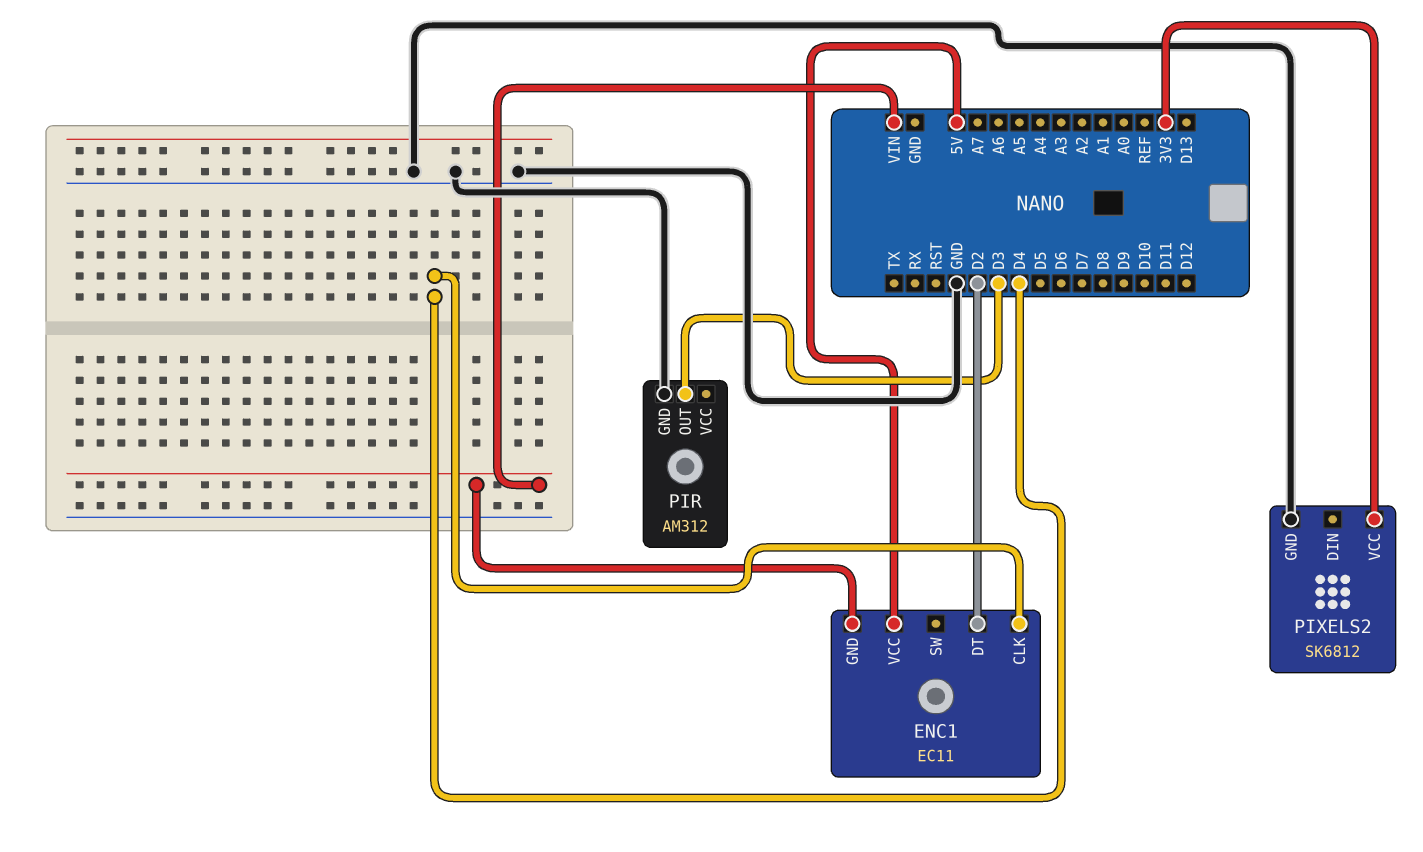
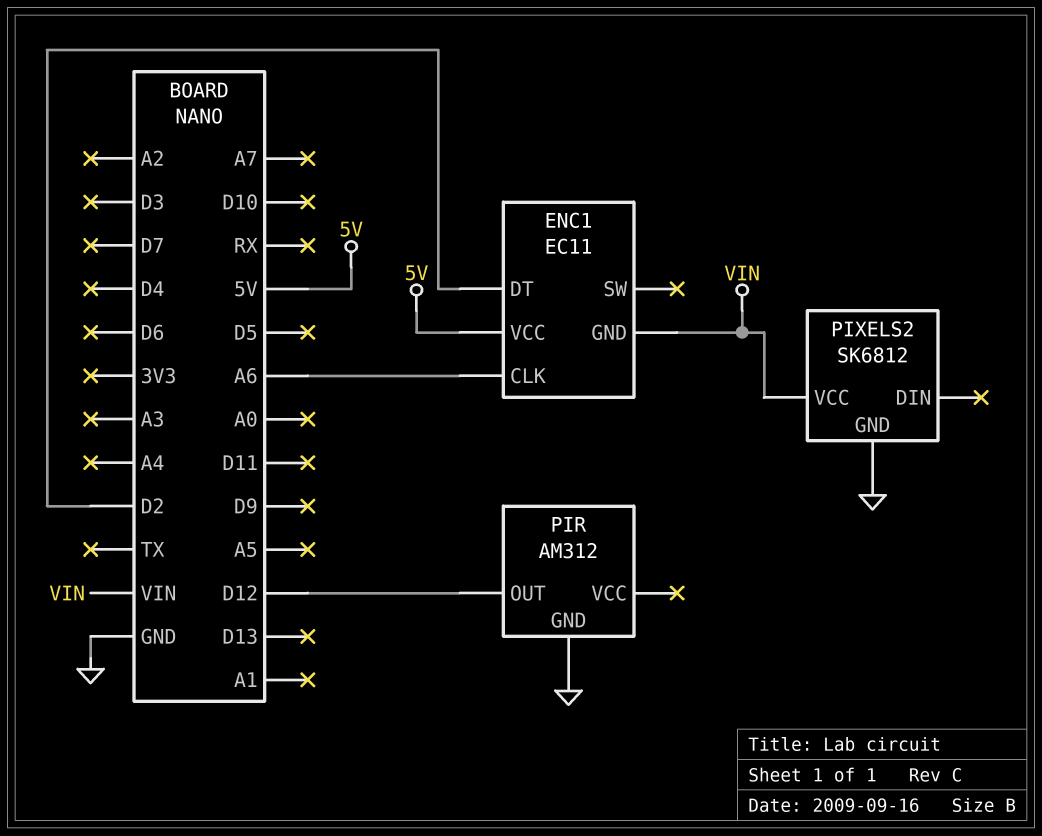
ENC1 pin CLK: D4 -> A6
PIR pin OUT: D3 -> D12
PIXELS2 pin VCC: 3V3 -> VIN

